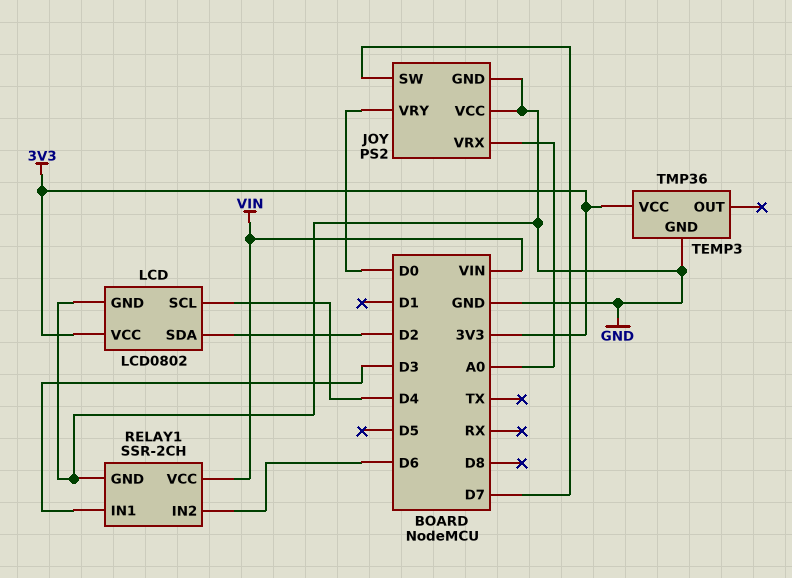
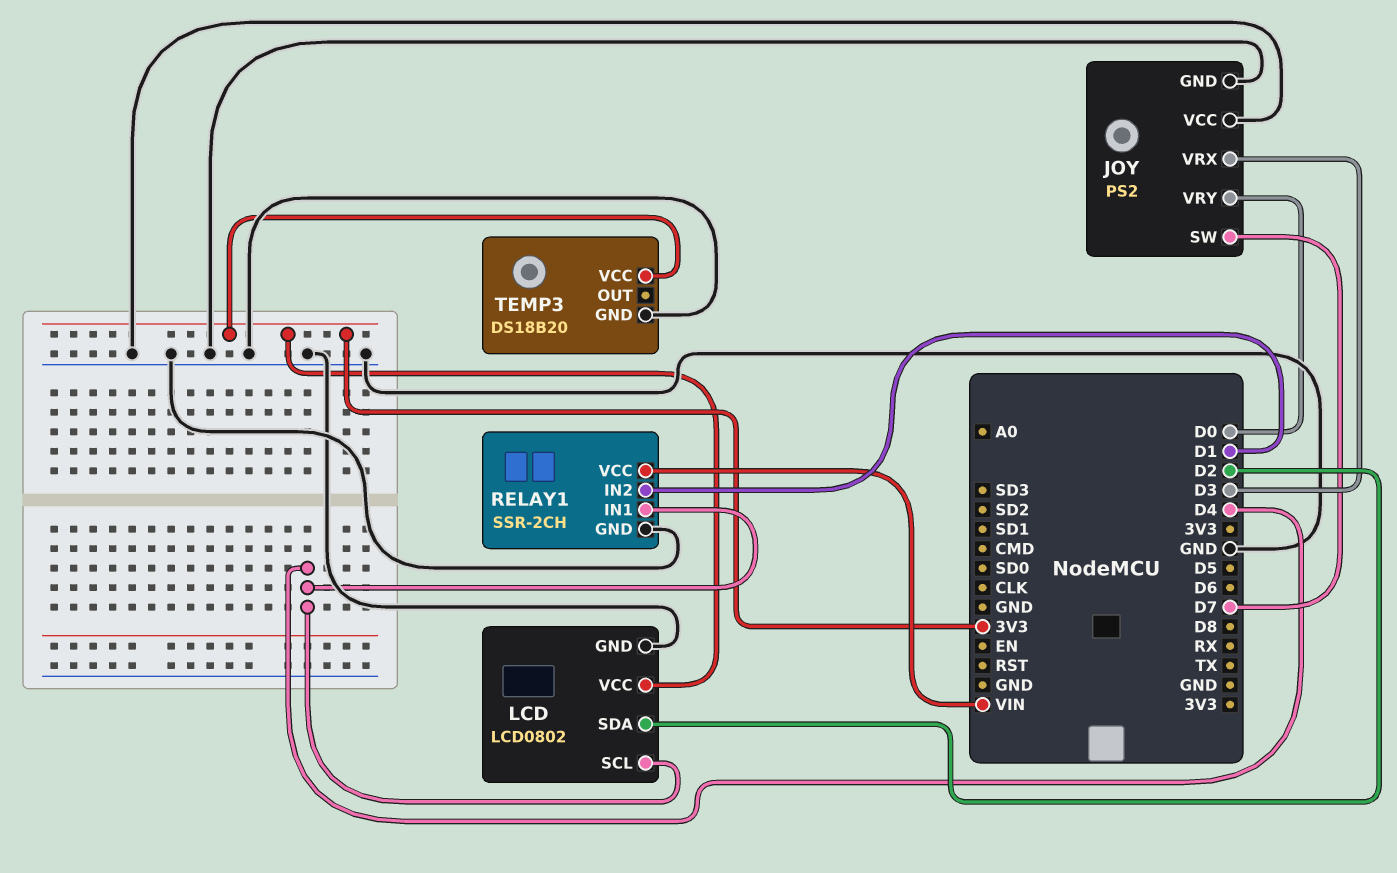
JOY pin VRX: A0 -> D3
RELAY1 pin IN1: D3 -> D4
RELAY1 pin IN2: D6 -> D1
TEMP3: TMP36 -> DS18B20

